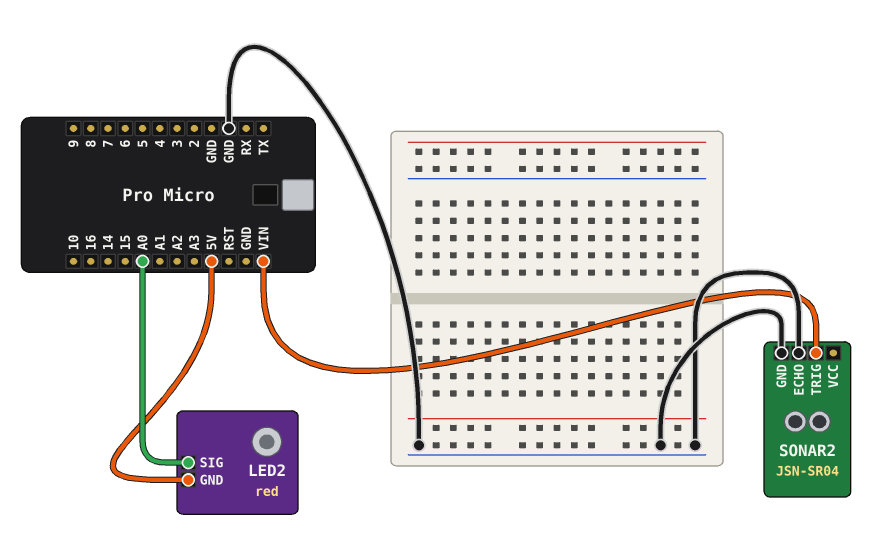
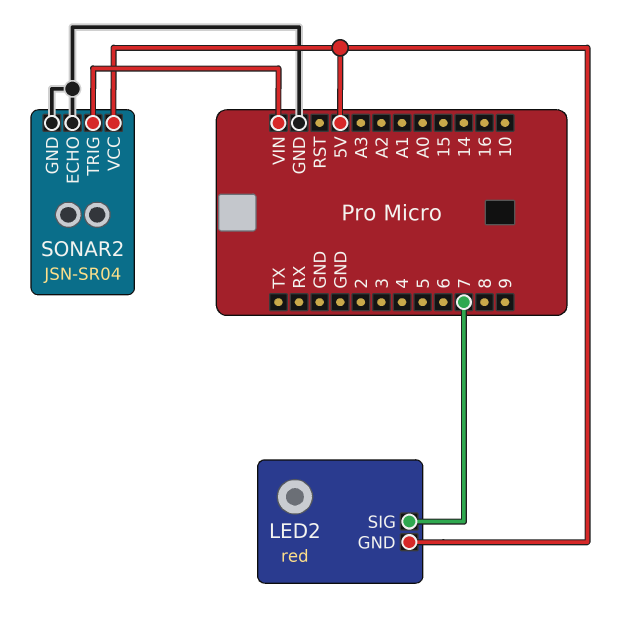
LED2 pin SIG: A0 -> 7
SONAR2 pin VCC: none -> 5V

